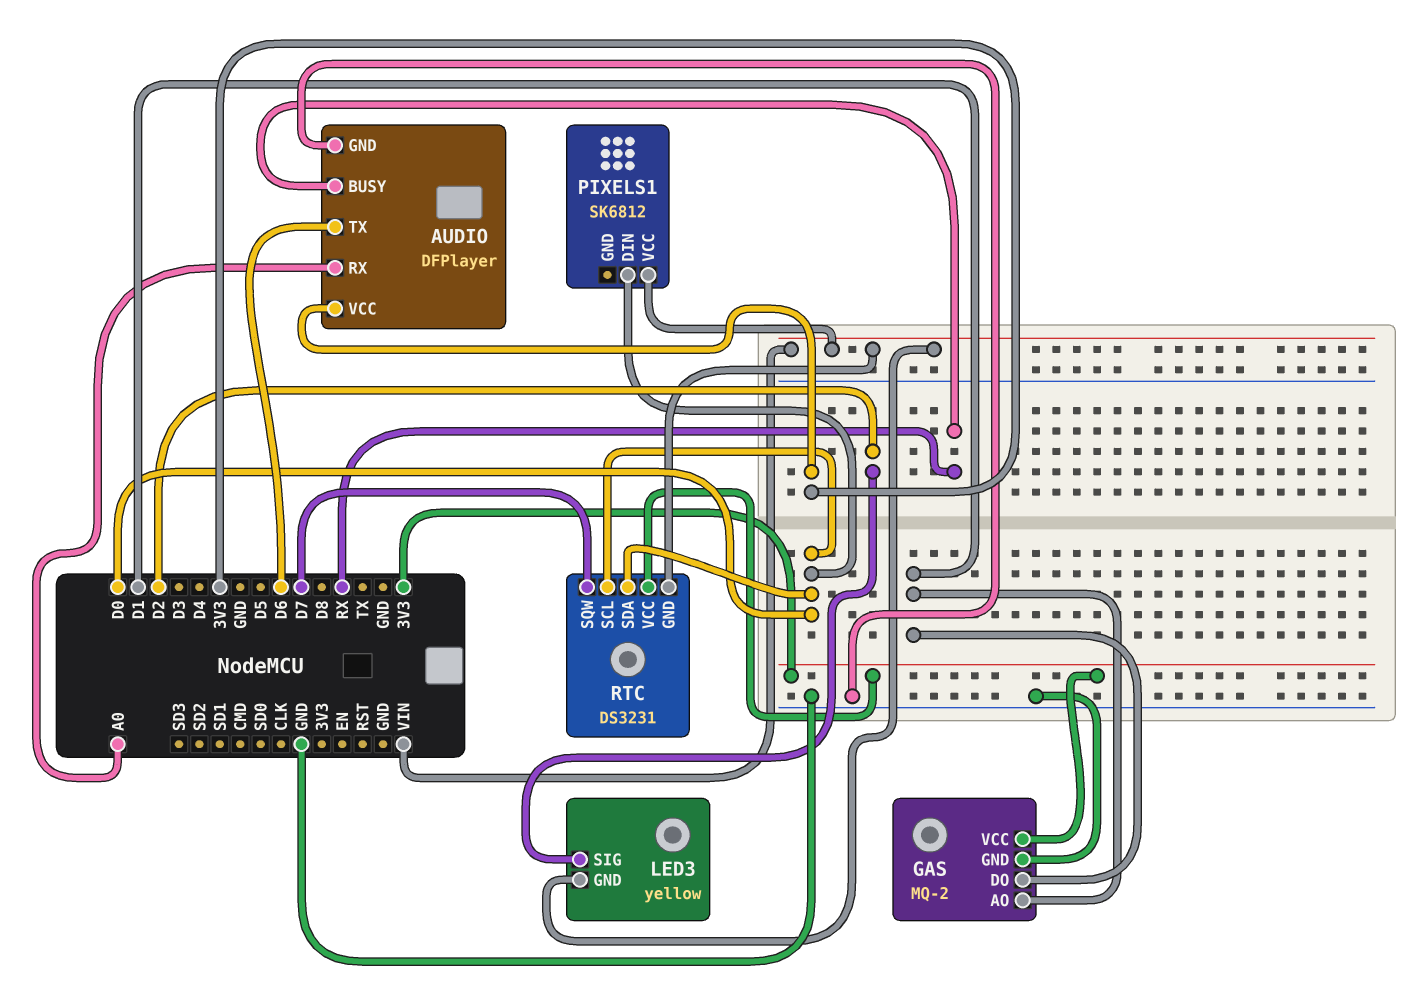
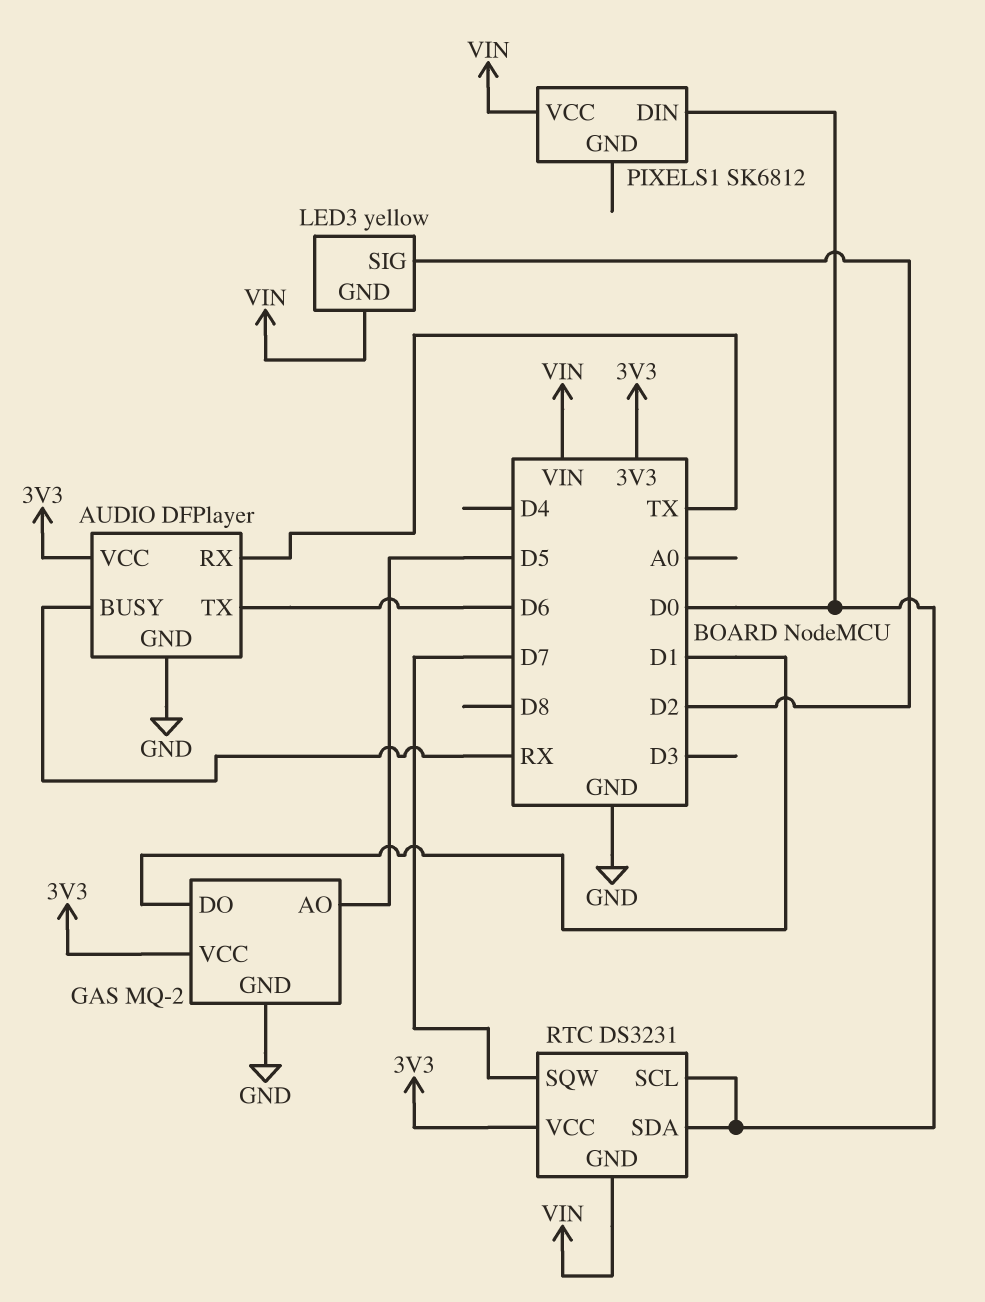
AUDIO pin RX: A0 -> TX
GAS pin AO: D1 -> D5

